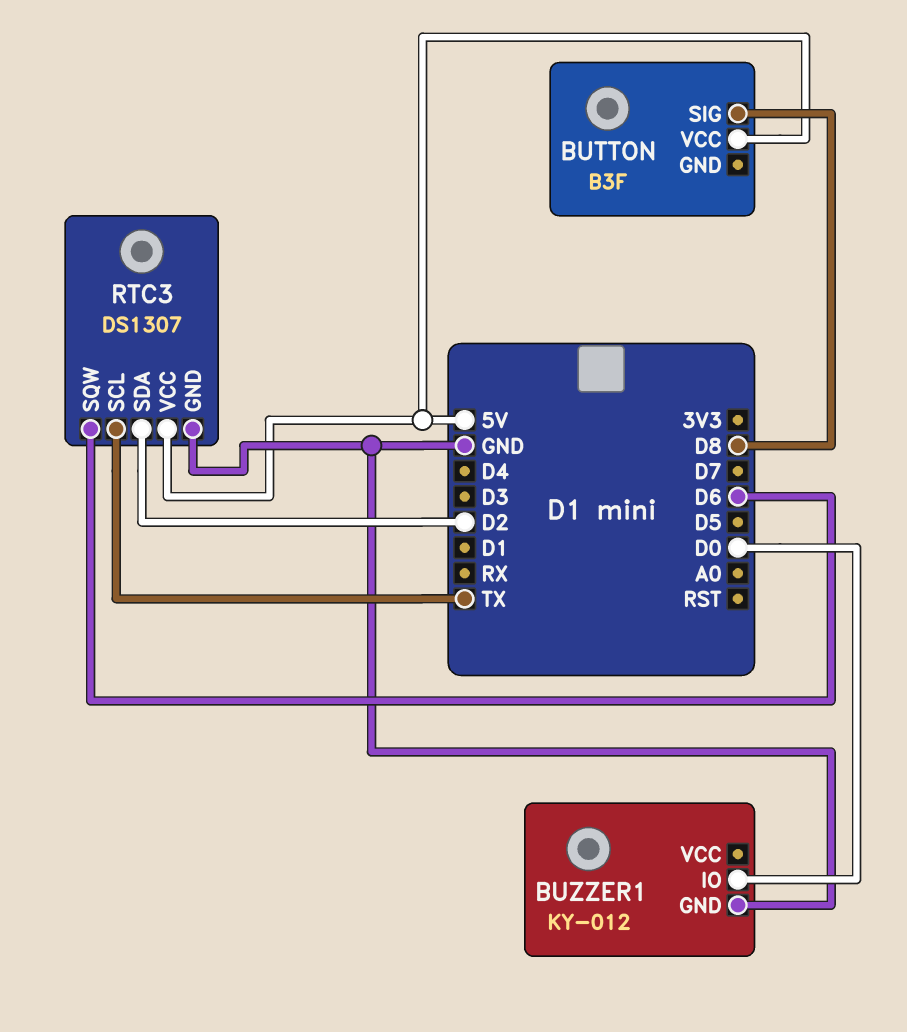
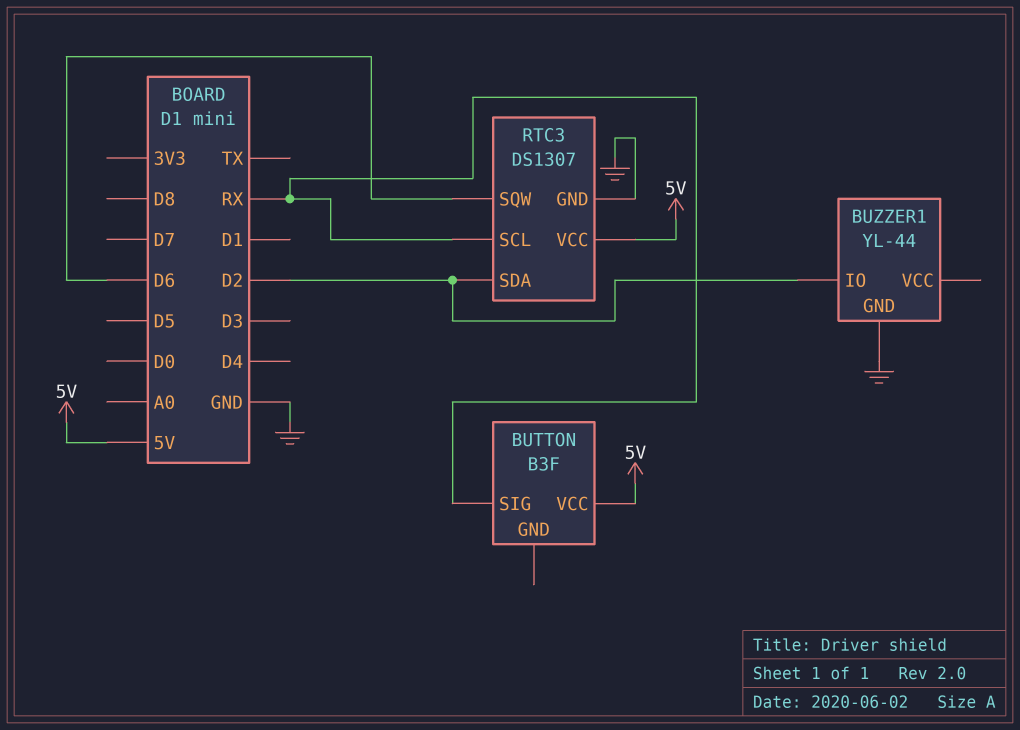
BUTTON pin SIG: D8 -> RX
BUZZER1: KY-012 -> YL-44
BUZZER1 pin IO: D0 -> D2
RTC3 pin SCL: TX -> RX

